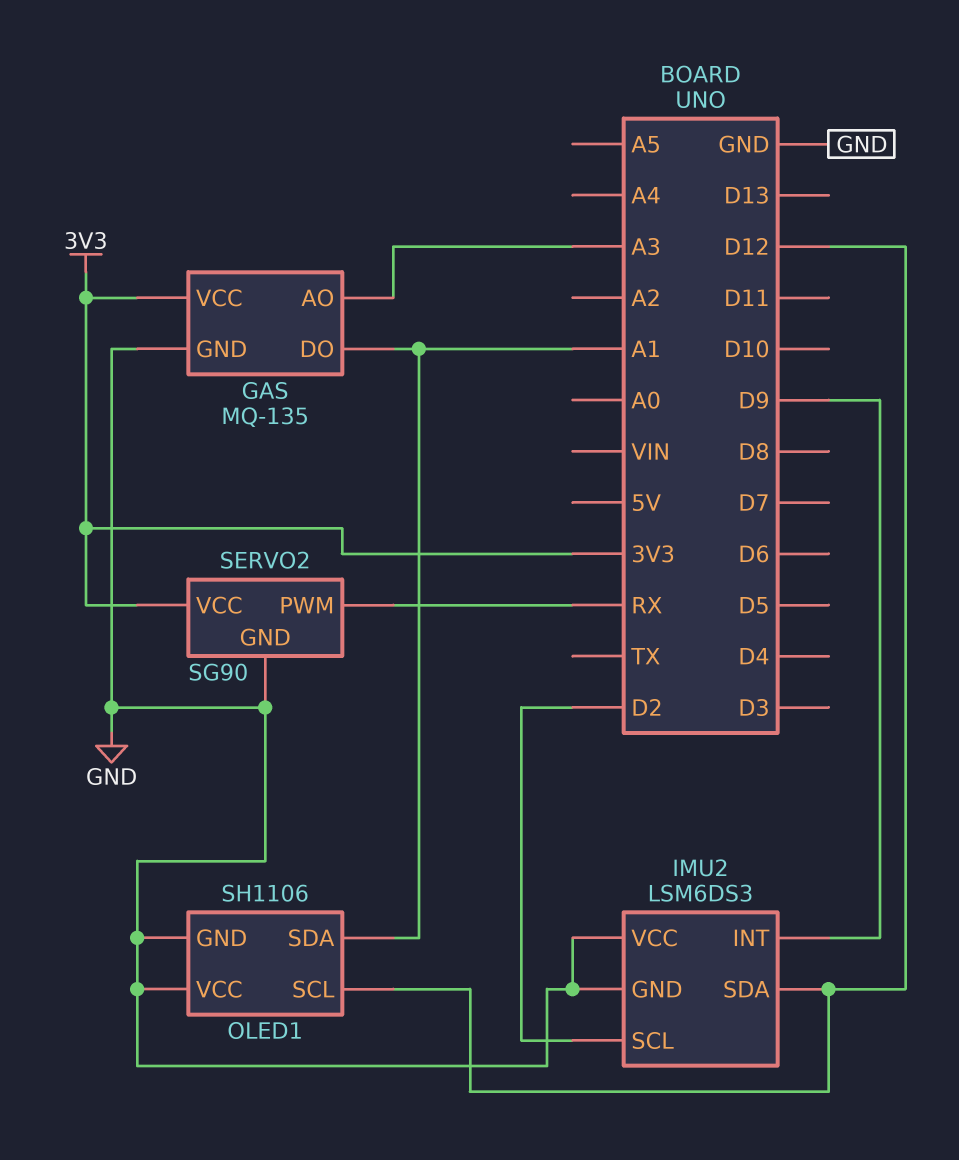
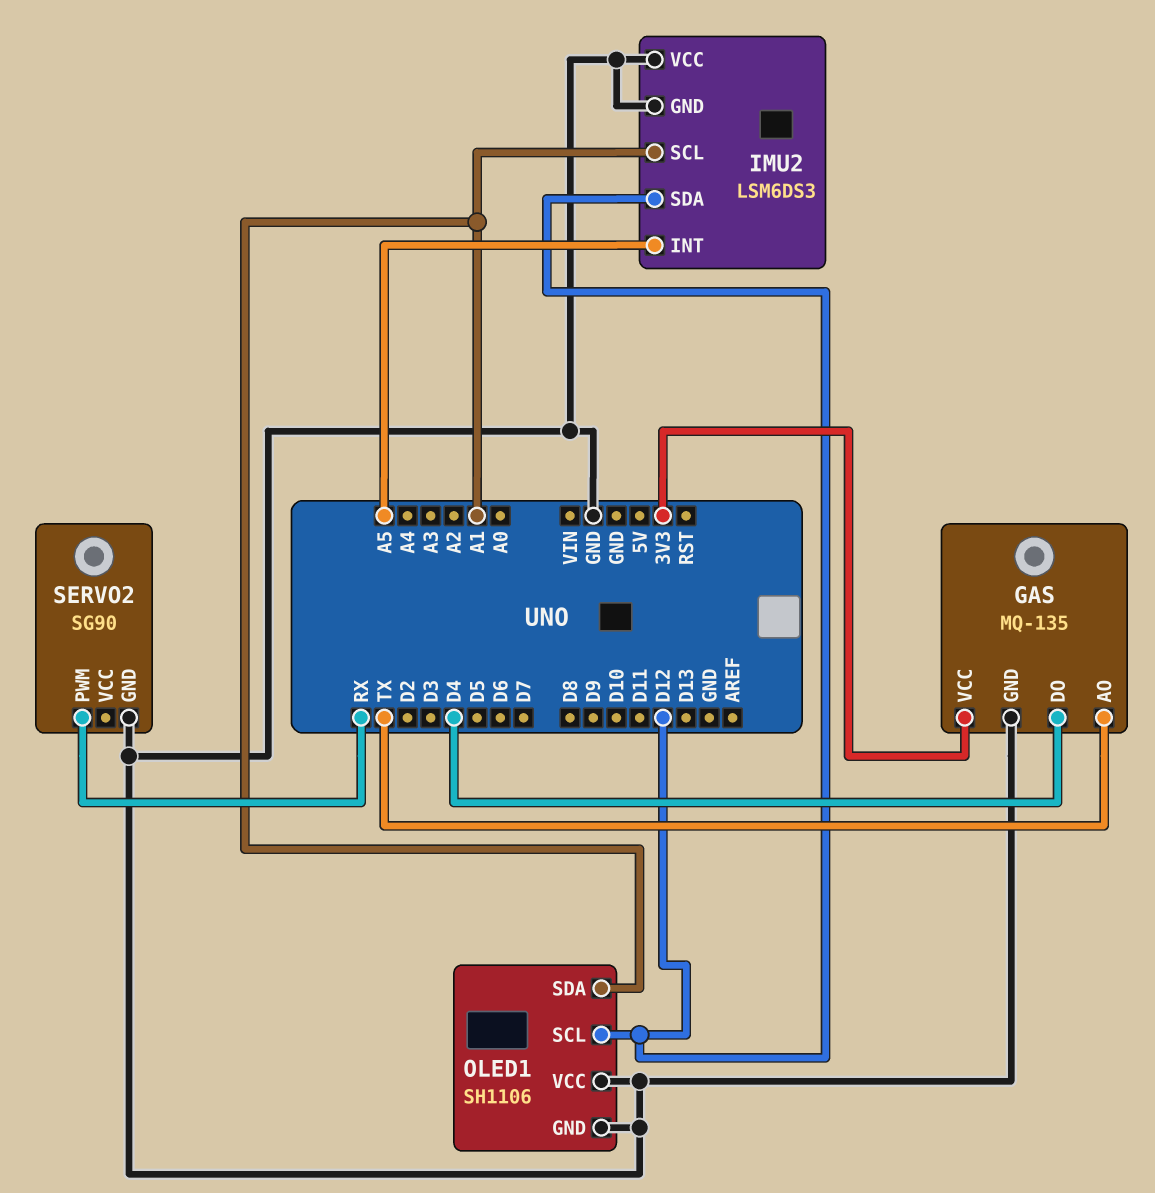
GAS pin AO: A3 -> TX
GAS pin DO: A1 -> D4
IMU2 pin INT: D9 -> A5
IMU2 pin SCL: D2 -> A1
SERVO2 pin VCC: 3V3 -> none

